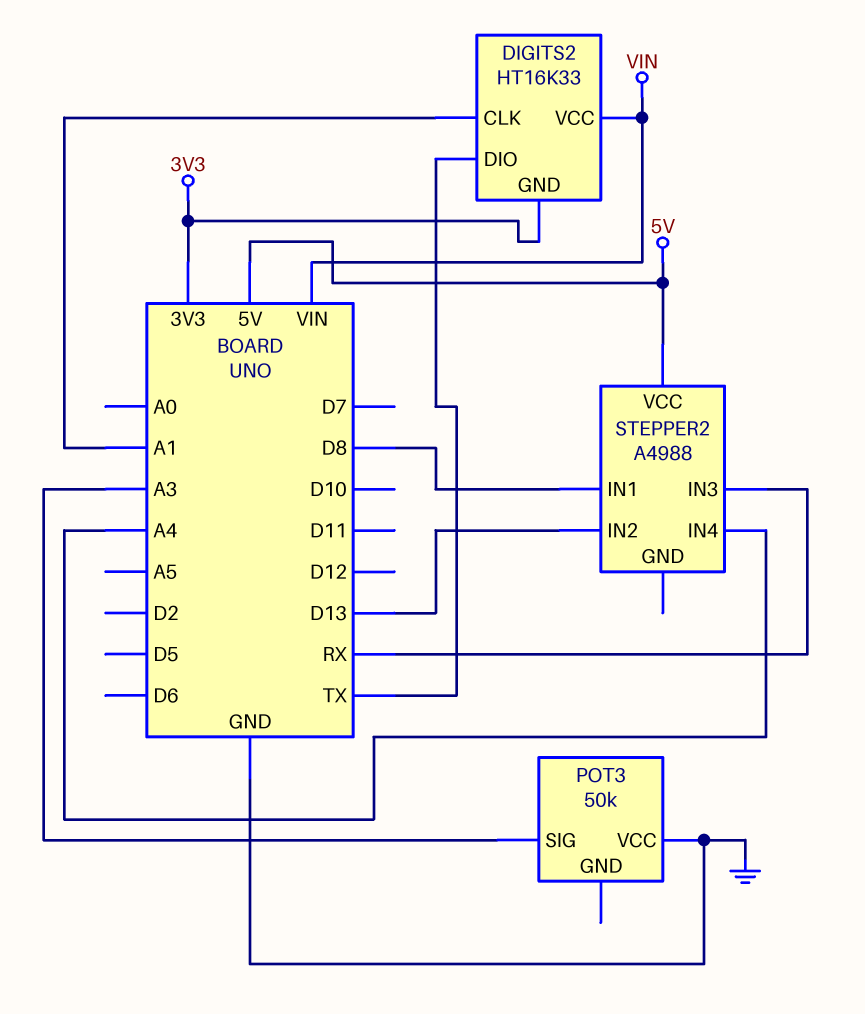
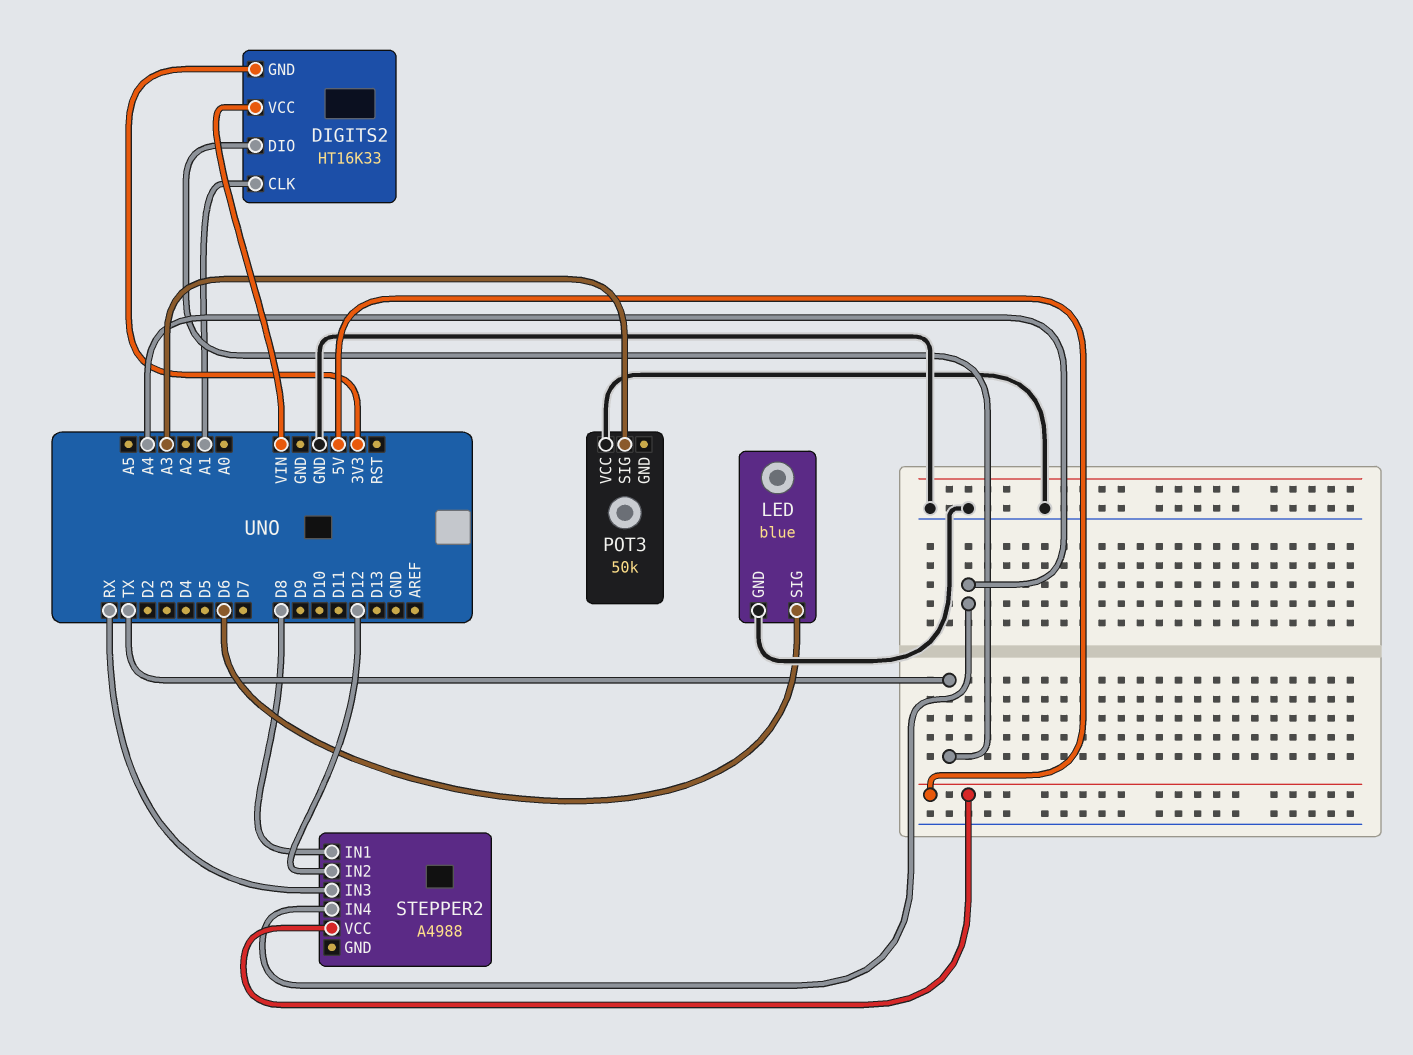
LED: none -> blue
LED pin GND: none -> GND
LED pin SIG: none -> D6
STEPPER2 pin IN2: D13 -> D12

